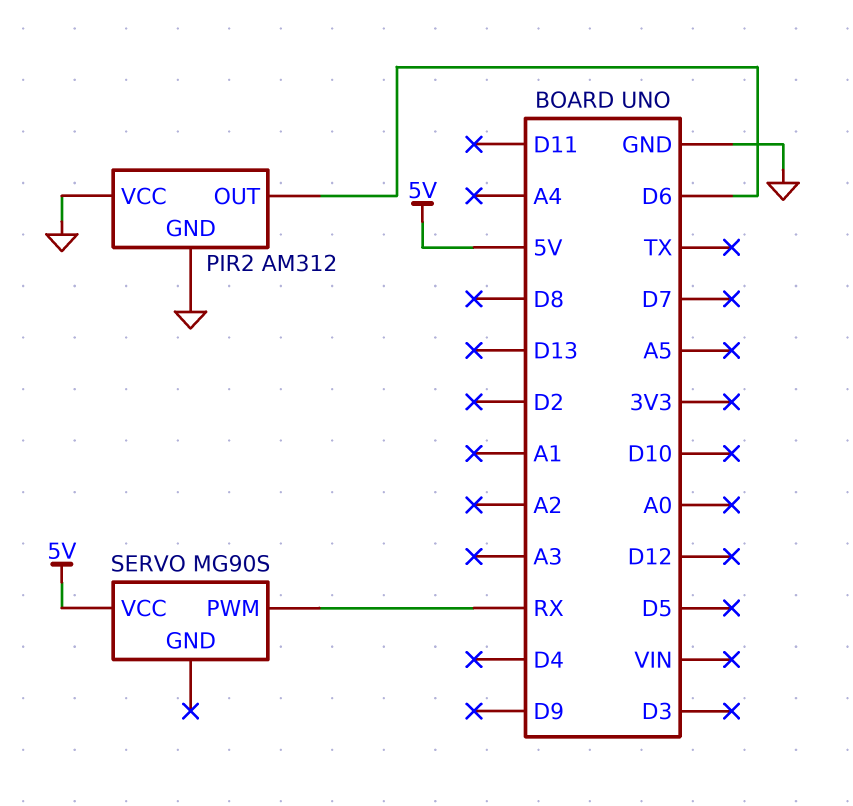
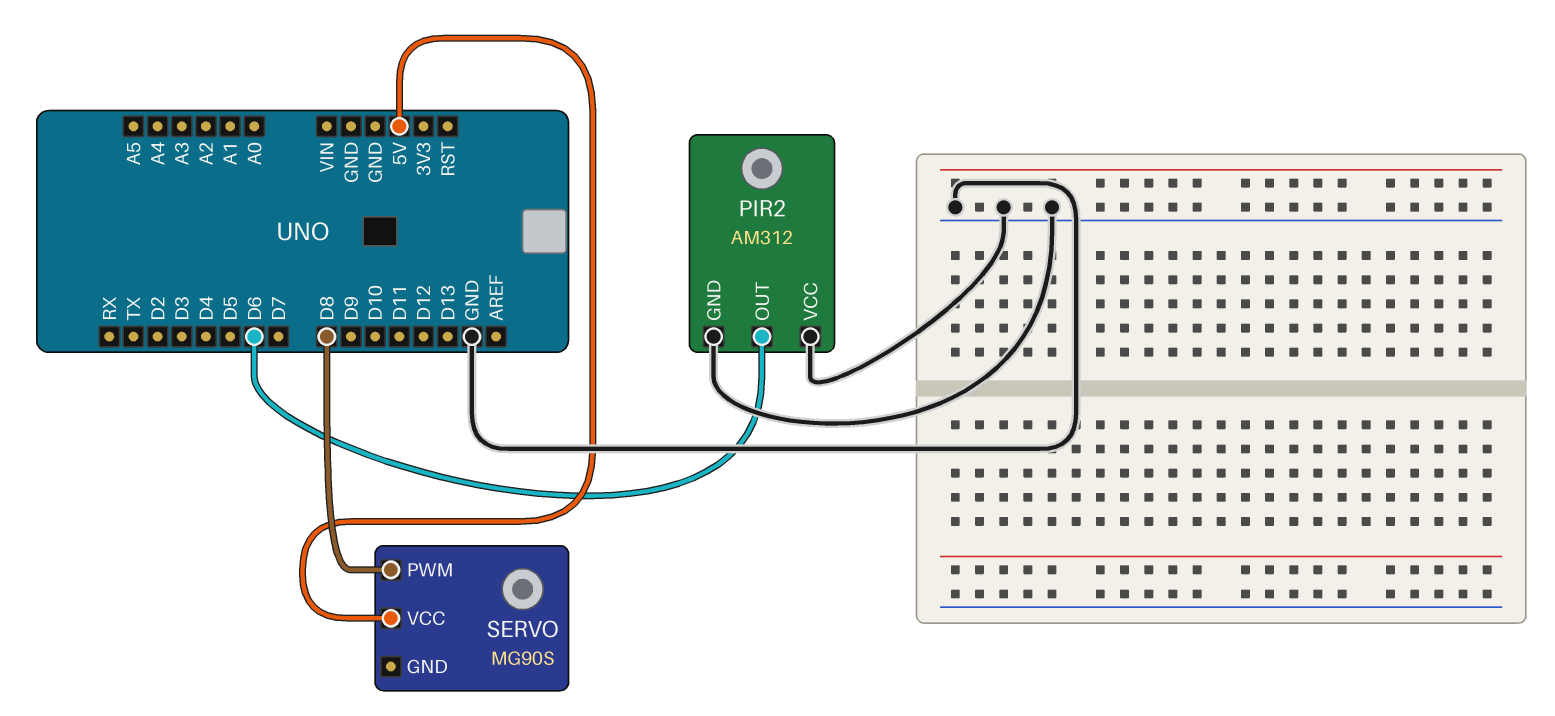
SERVO pin PWM: RX -> D8

